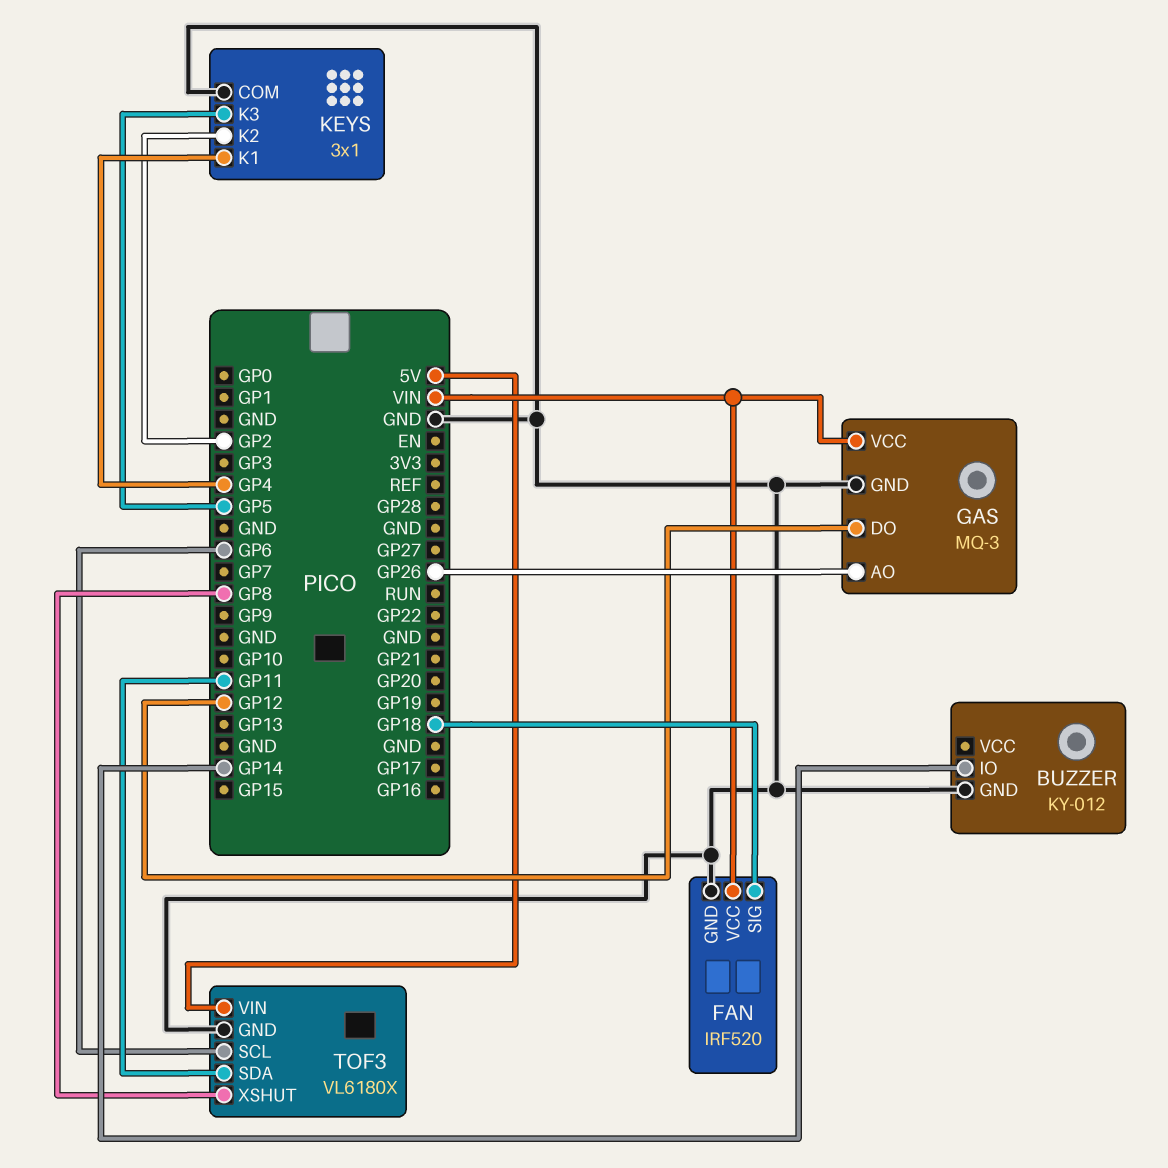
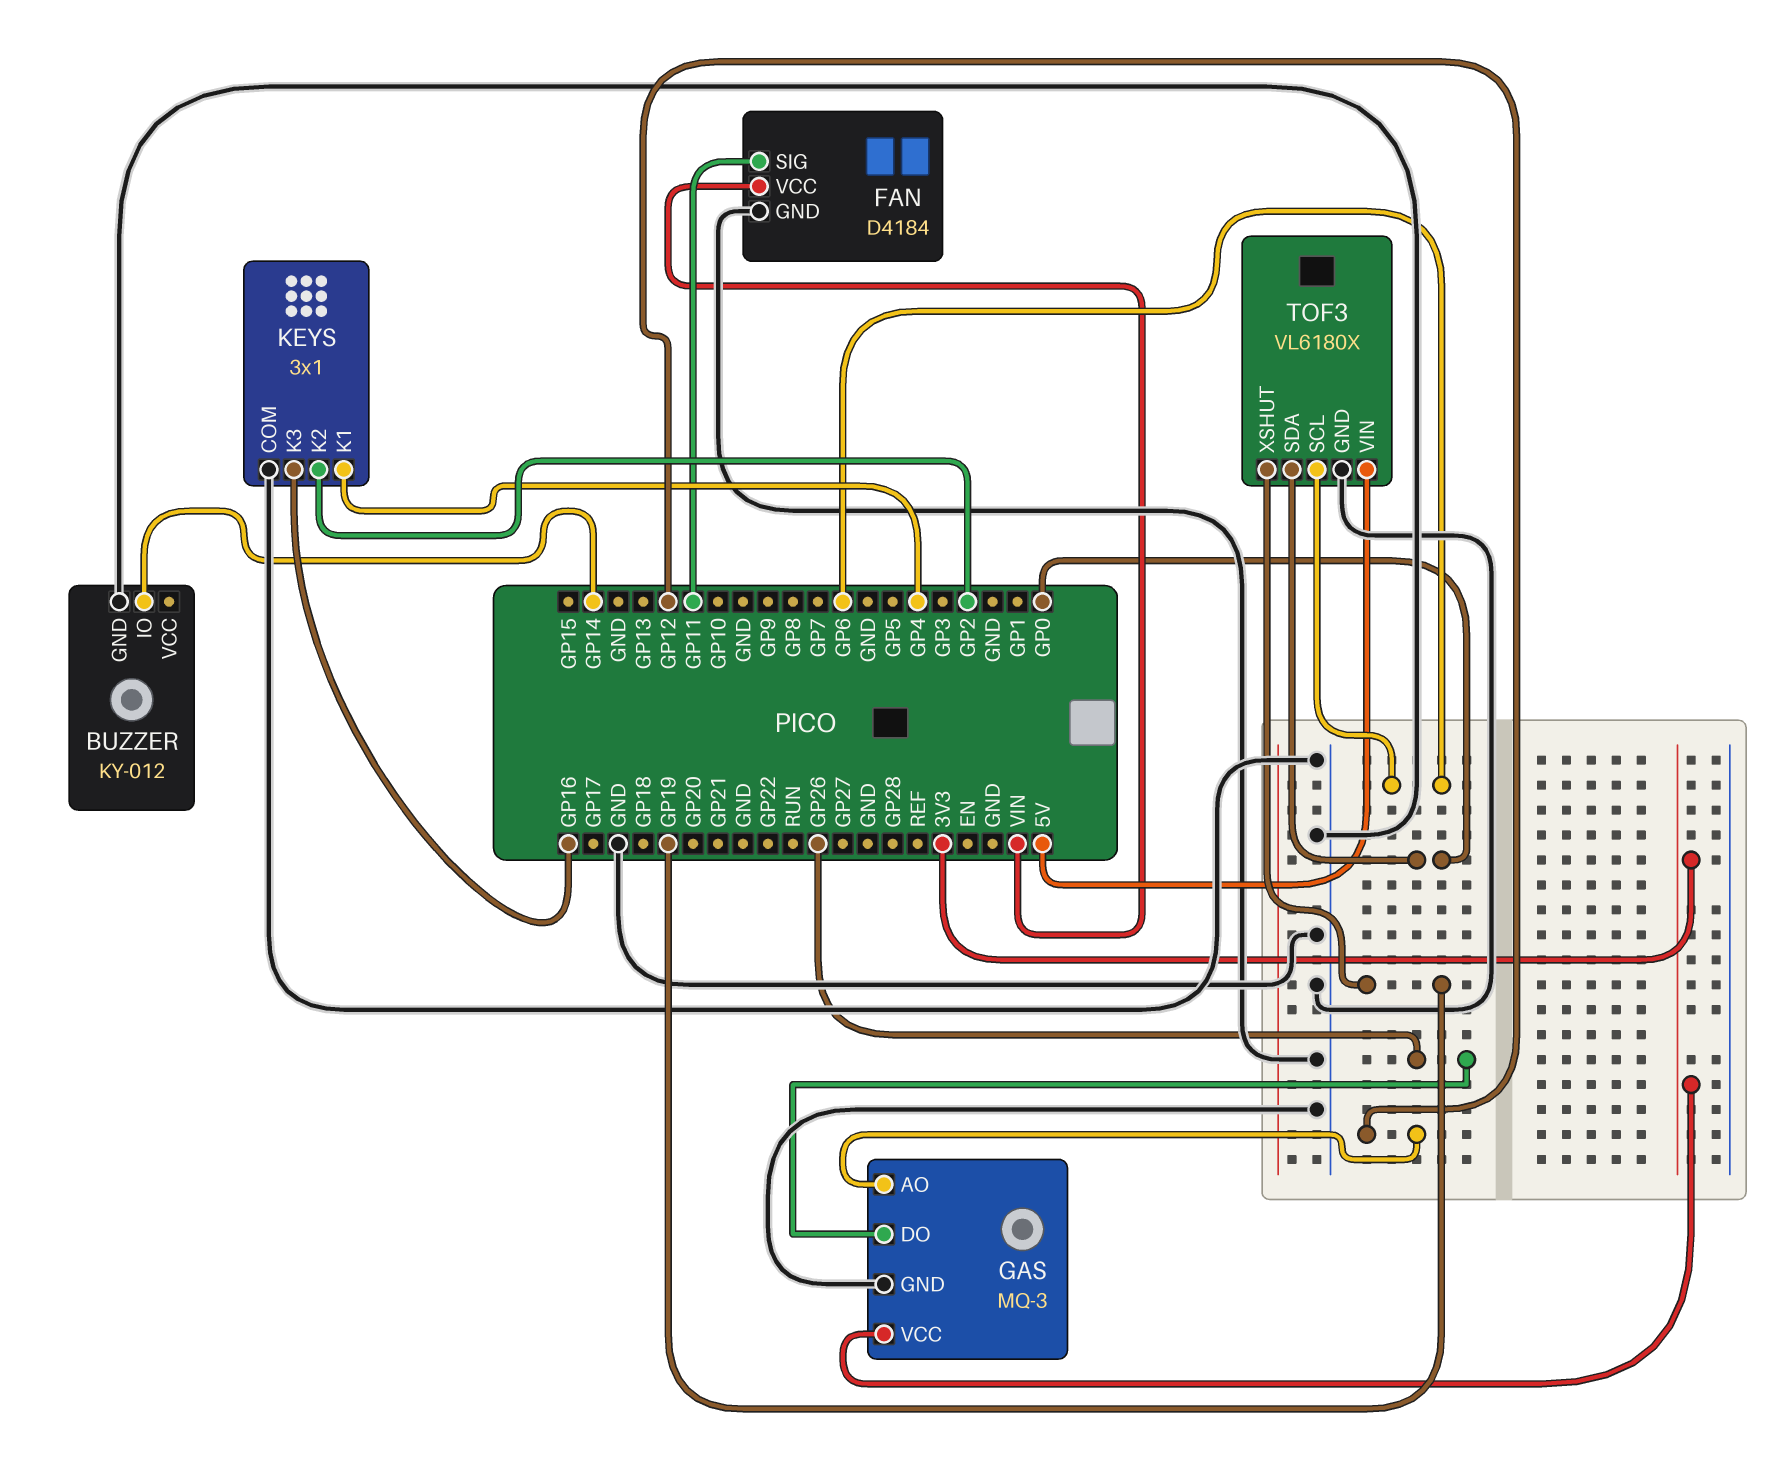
FAN: IRF520 -> D4184
FAN pin SIG: GP18 -> GP11
GAS pin AO: GP26 -> GP12
GAS pin DO: GP12 -> GP26
GAS pin VCC: VIN -> 3V3
KEYS pin K3: GP5 -> GP16
TOF3 pin SDA: GP11 -> GP0
TOF3 pin XSHUT: GP8 -> GP19

